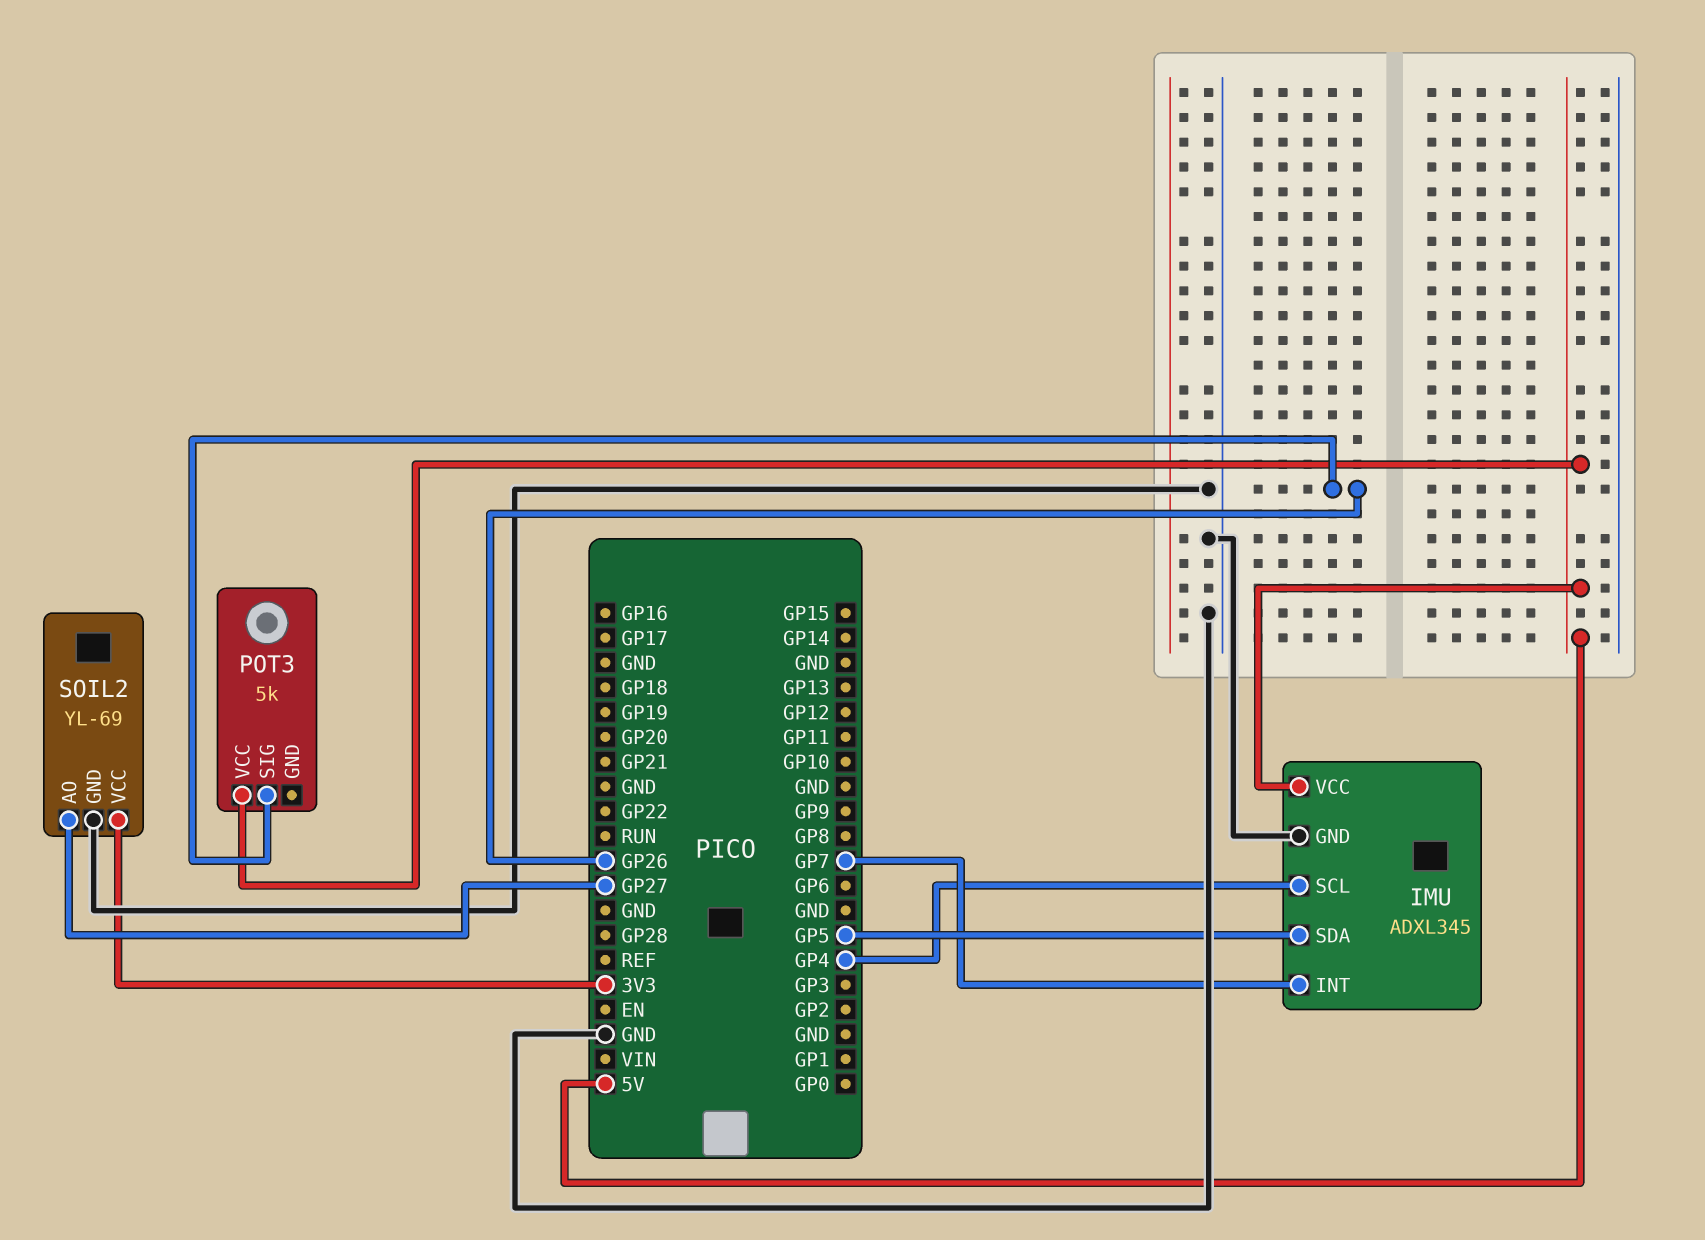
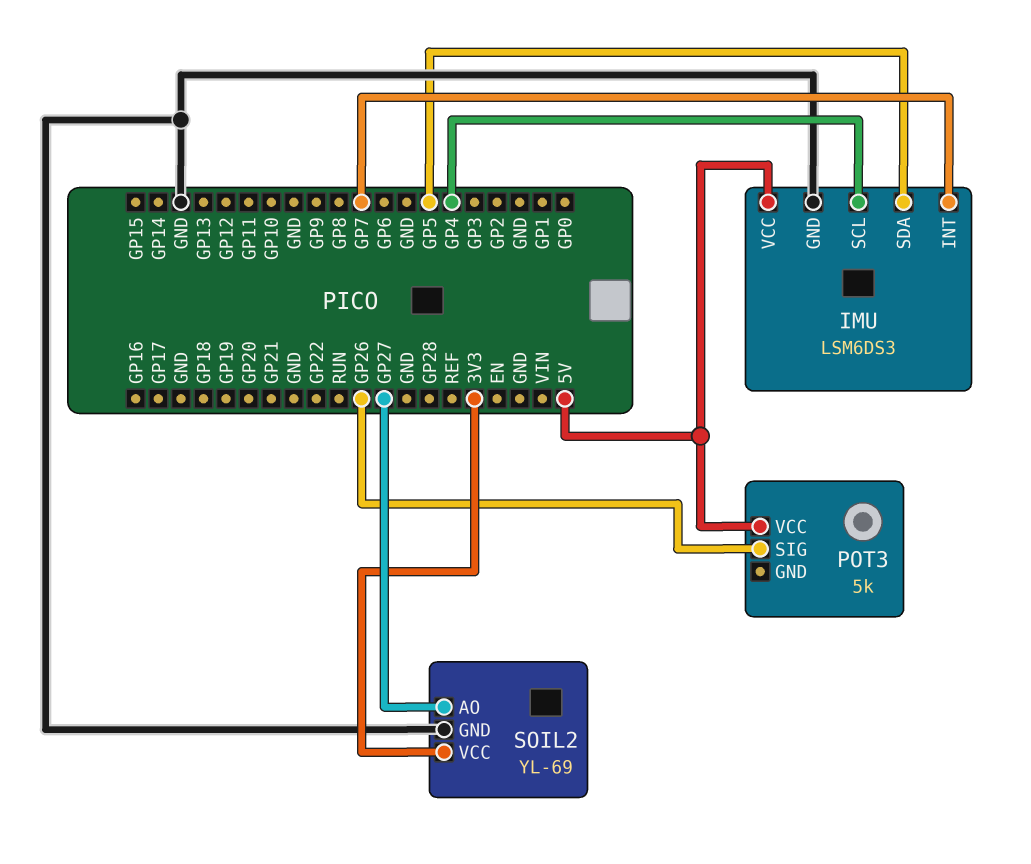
IMU: ADXL345 -> LSM6DS3

